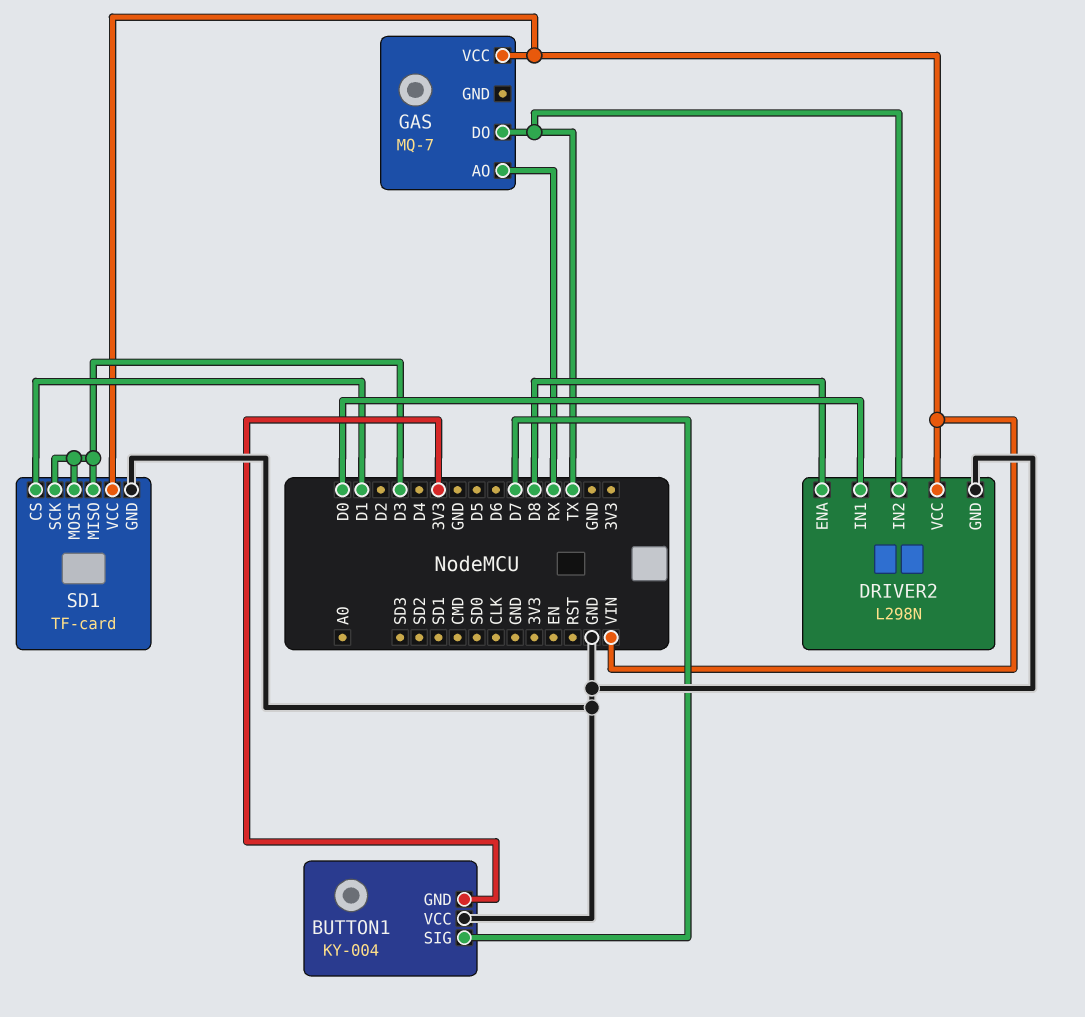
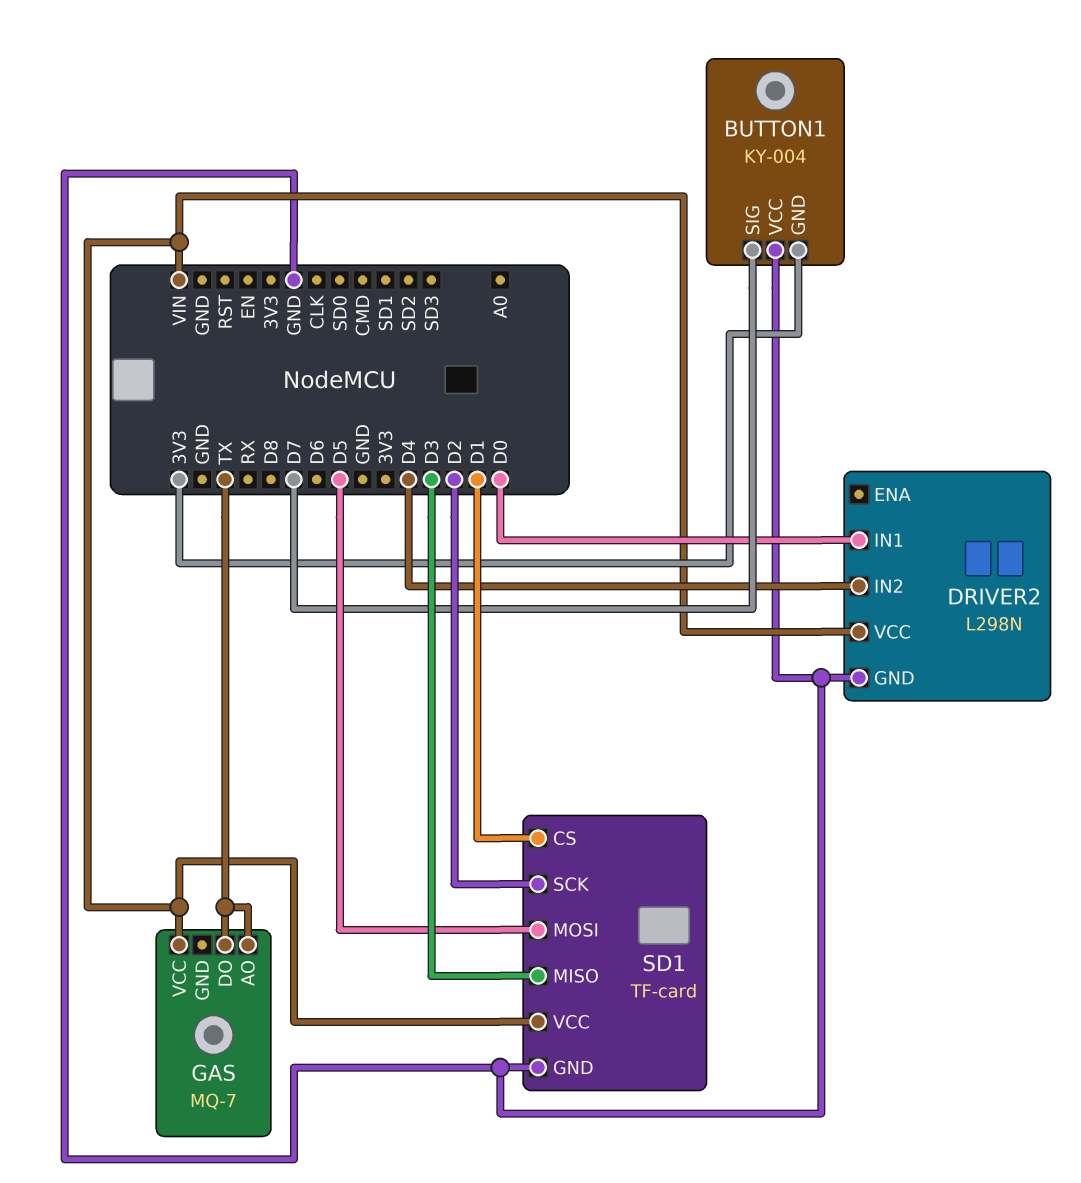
DRIVER2 pin ENA: D8 -> none
DRIVER2 pin IN2: TX -> D4
GAS pin AO: RX -> TX
SD1 pin MOSI: D3 -> D5
SD1 pin SCK: D3 -> D2

